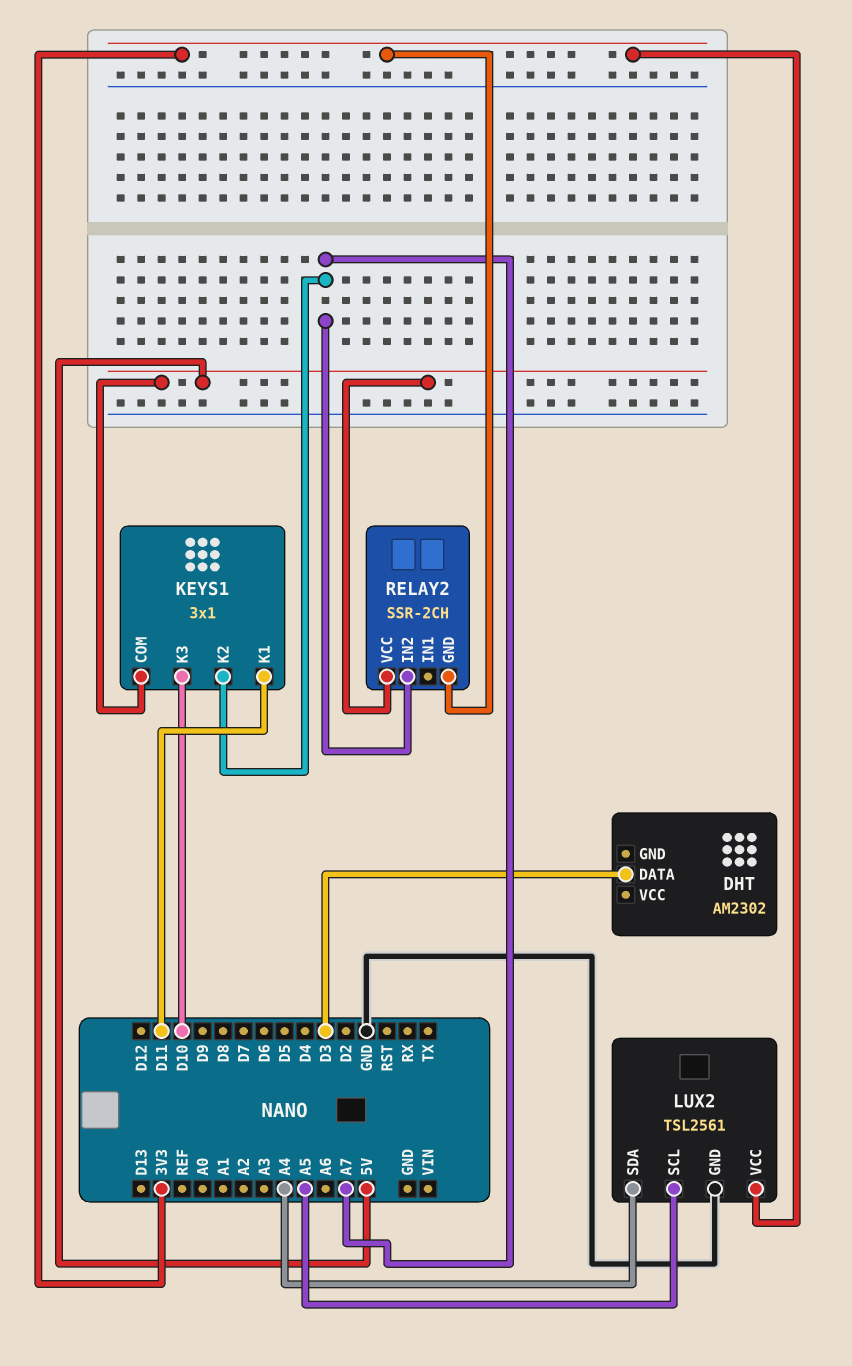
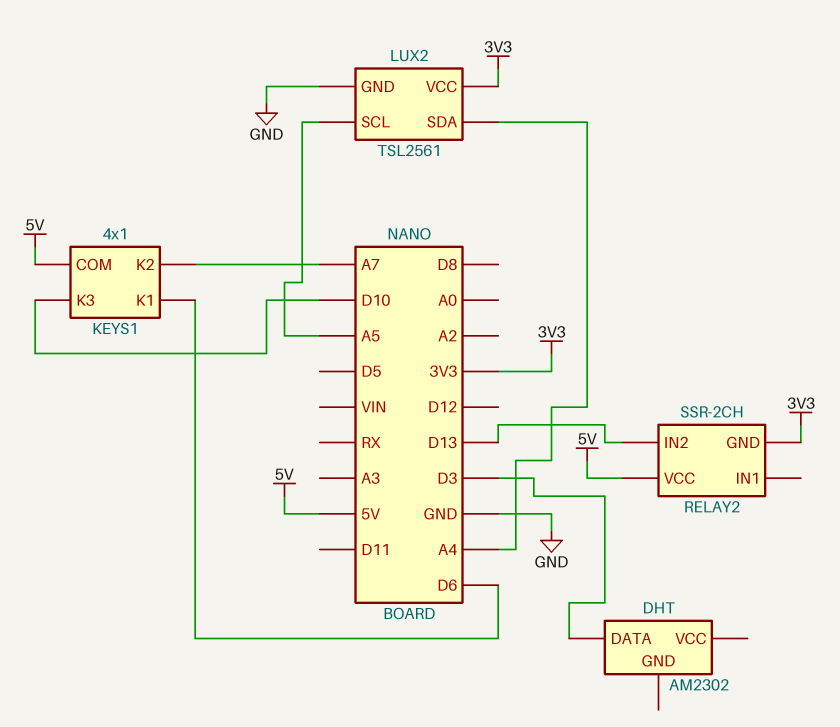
KEYS1: 3x1 -> 4x1
KEYS1 pin K1: D11 -> D6
RELAY2 pin IN2: A7 -> D13

